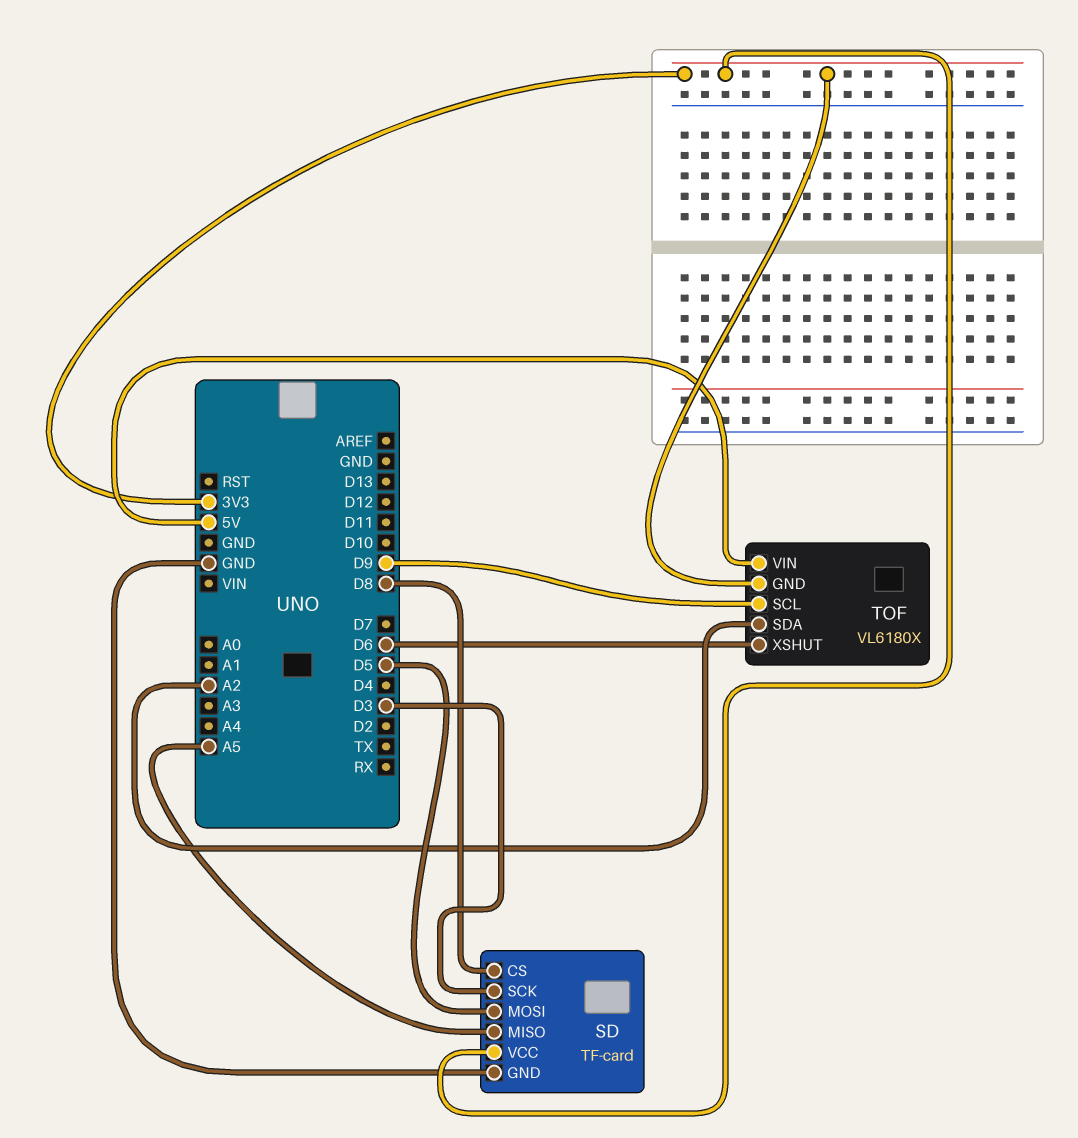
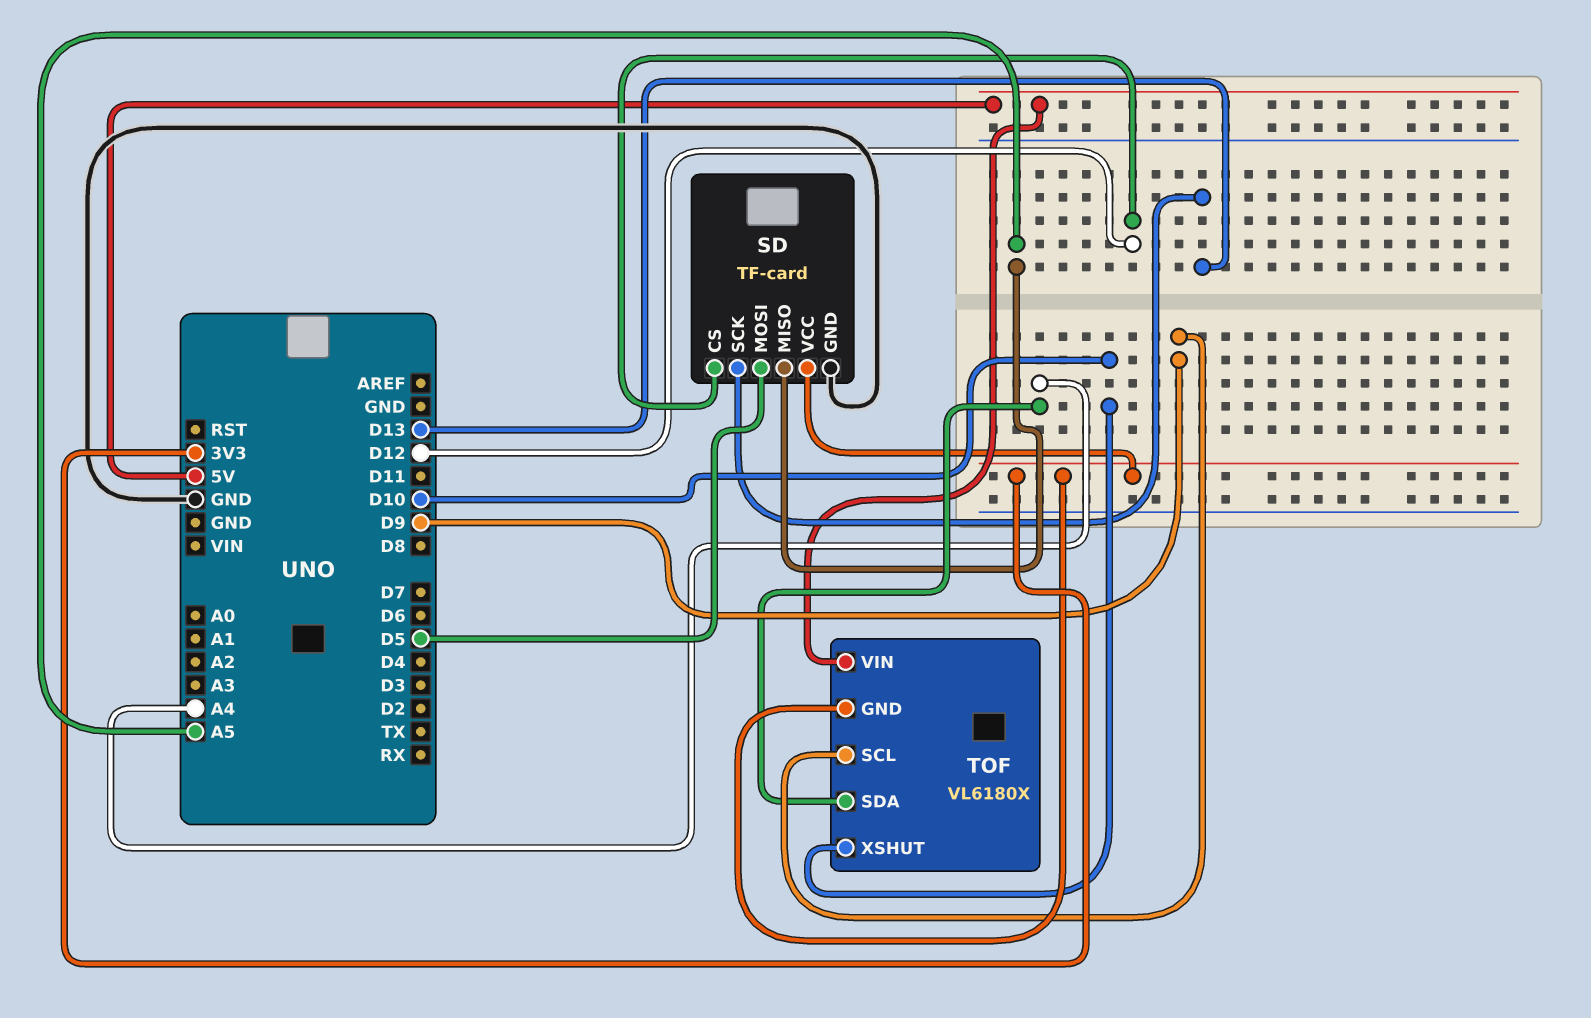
SD pin CS: D8 -> D12
SD pin SCK: D3 -> D13
TOF pin SDA: A2 -> A4
TOF pin XSHUT: D6 -> D10

